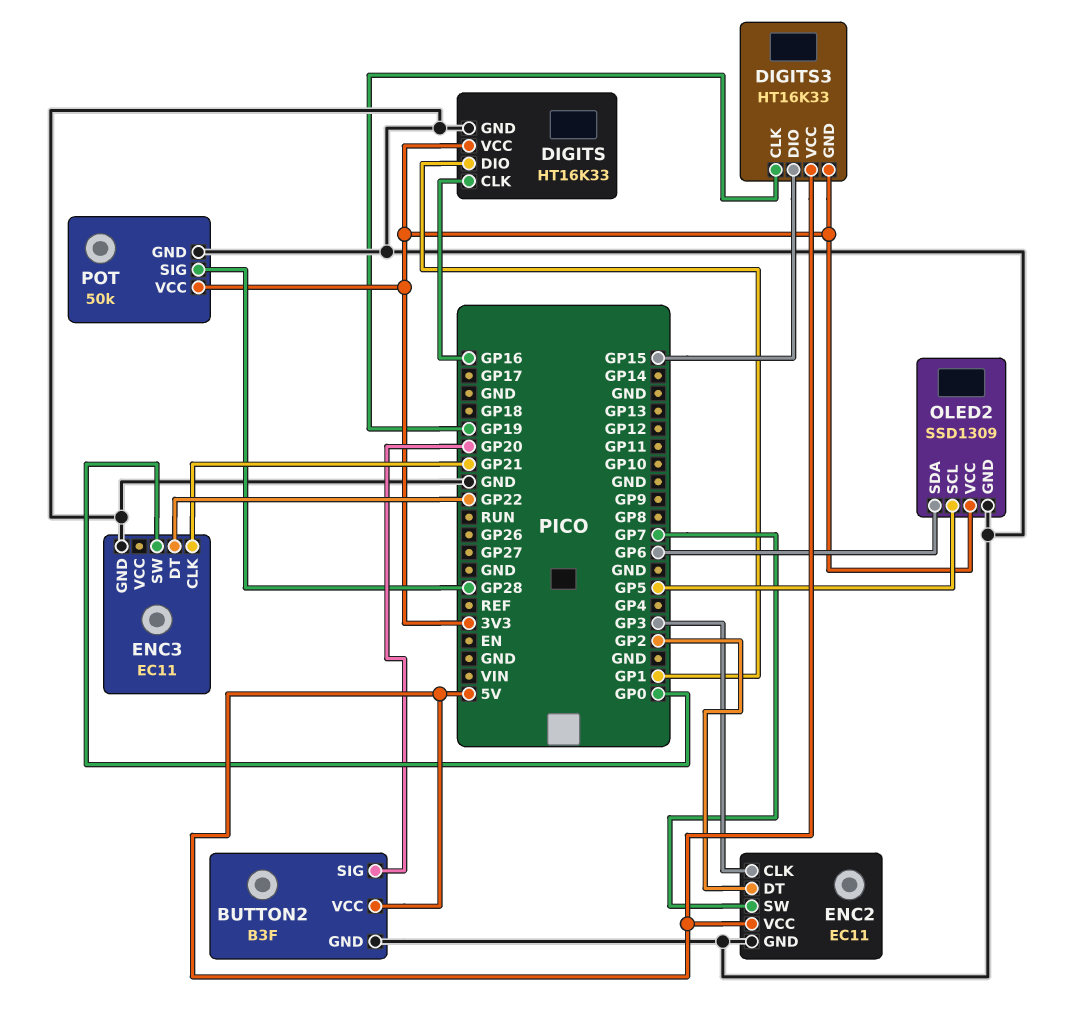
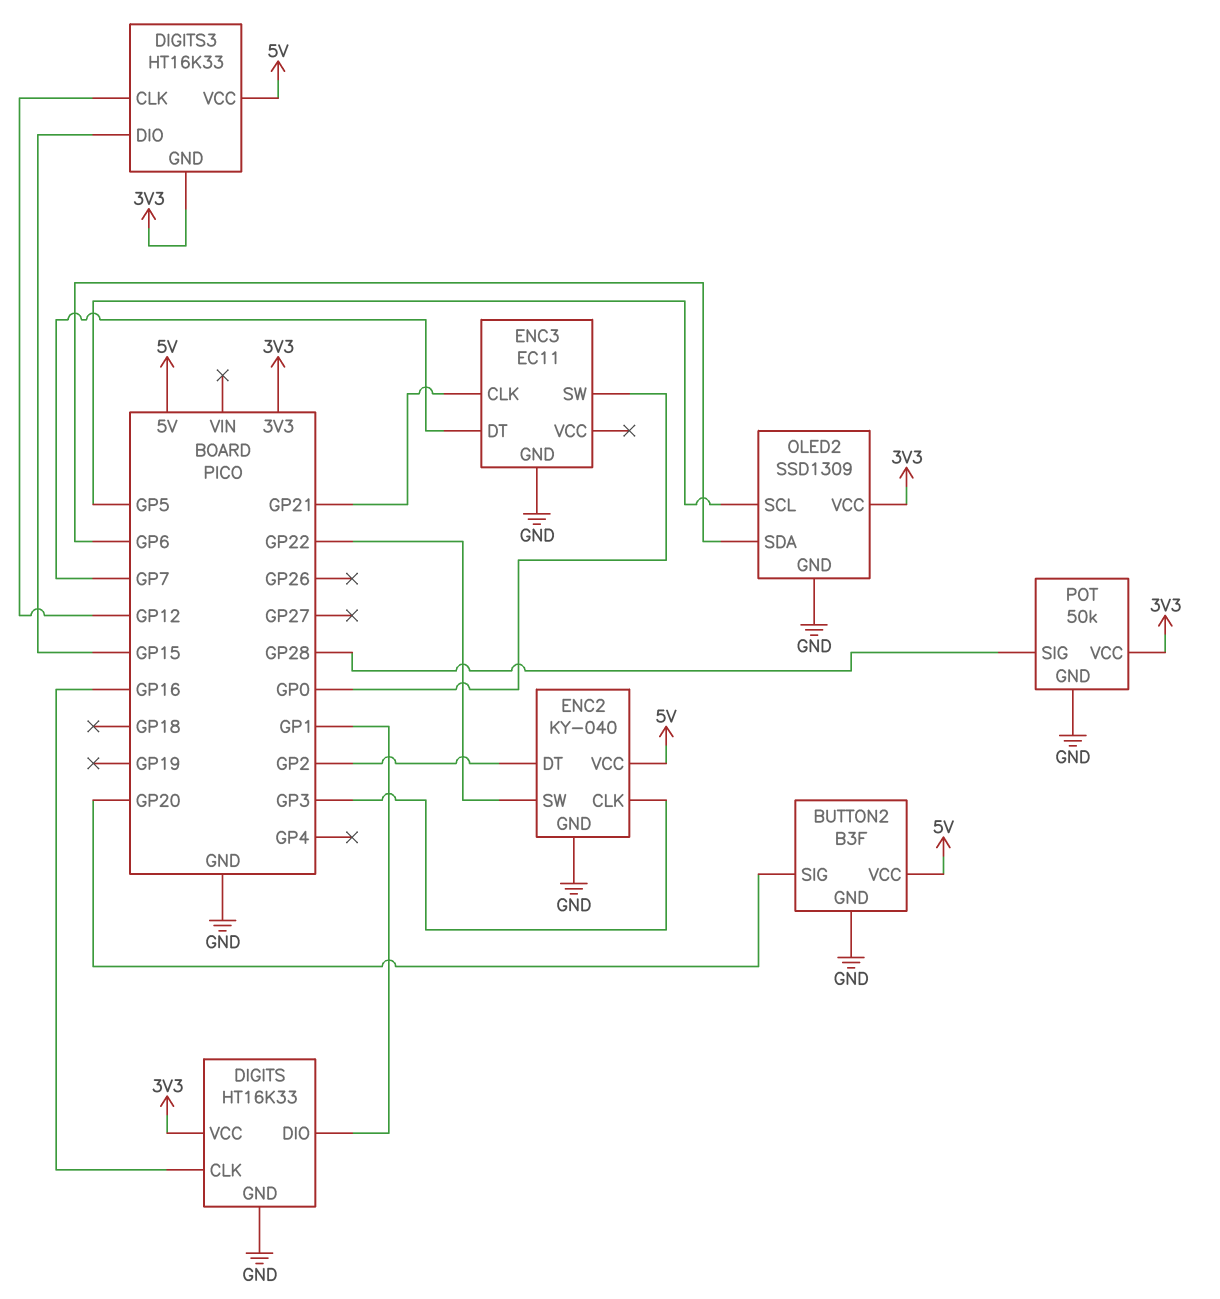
DIGITS3 pin CLK: GP19 -> GP12
ENC2: EC11 -> KY-040
ENC2 pin SW: GP7 -> GP22
ENC3 pin DT: GP22 -> GP7

